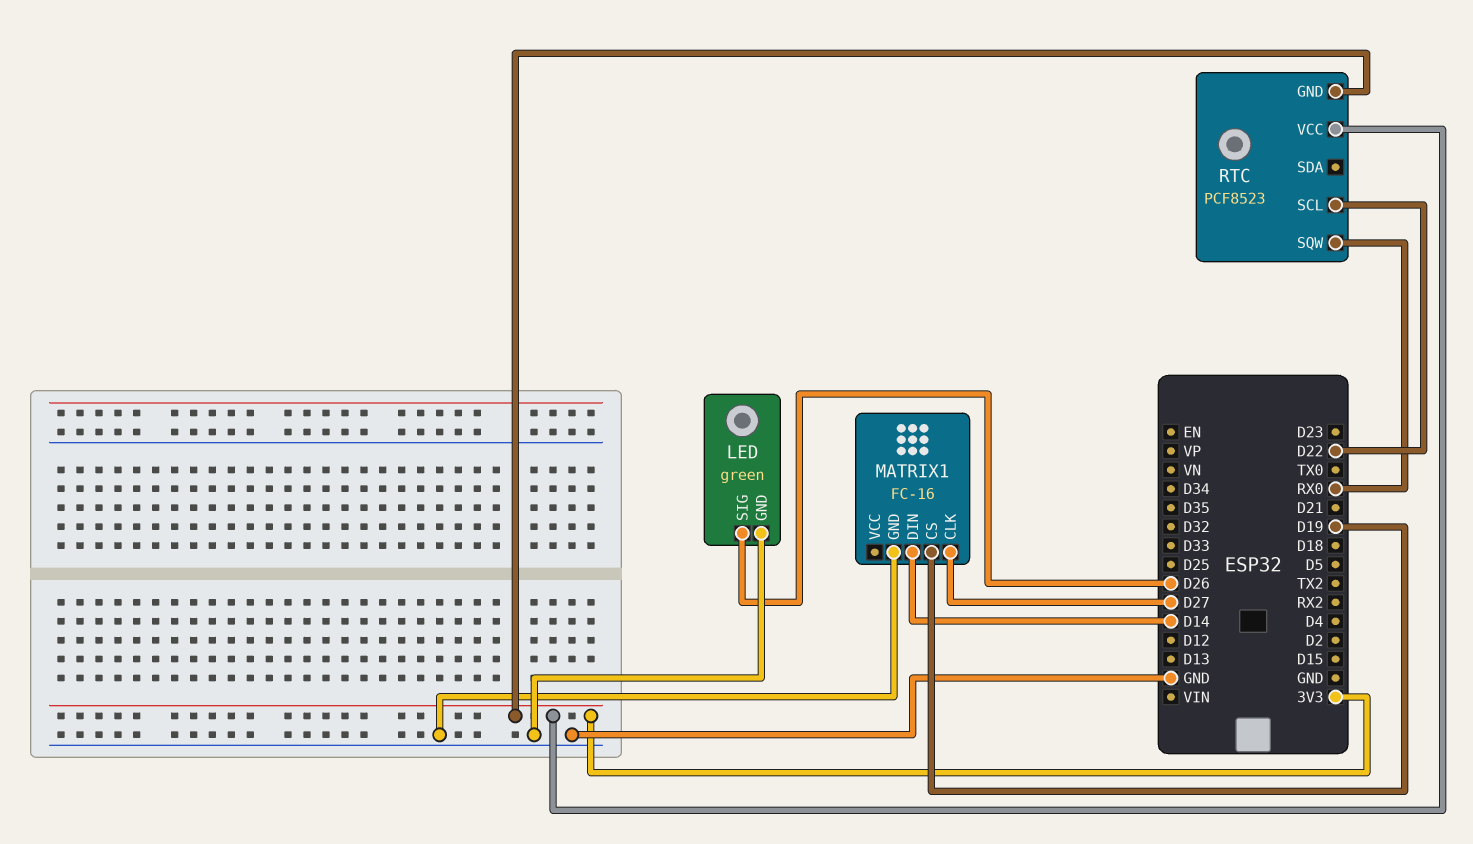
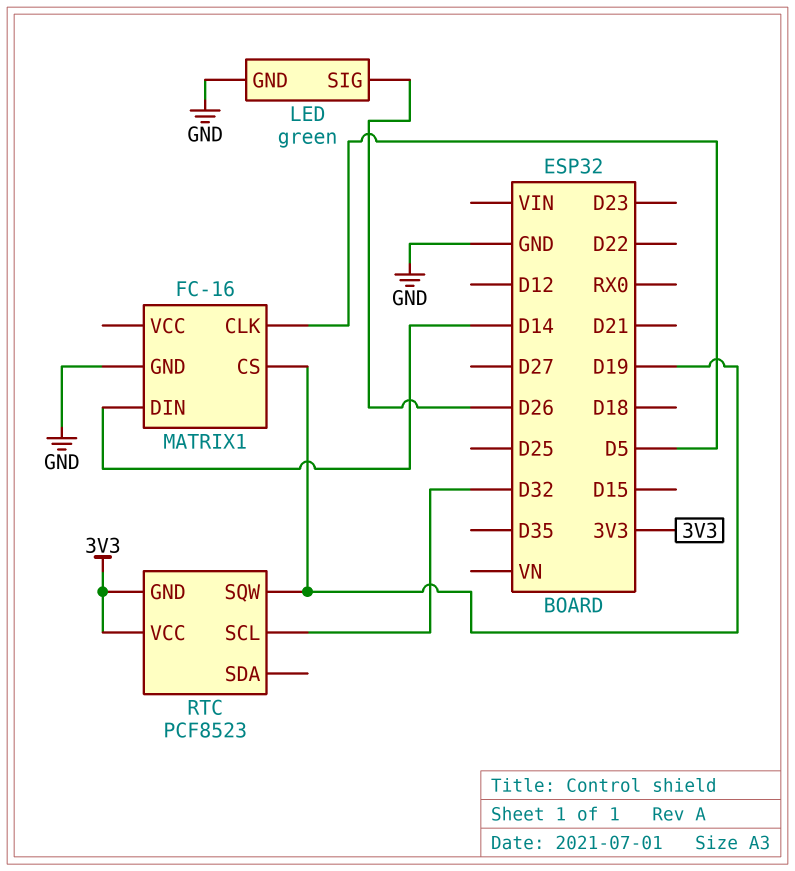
MATRIX1 pin CLK: D27 -> D5
RTC pin SCL: D22 -> D32
RTC pin SQW: RX0 -> D19

